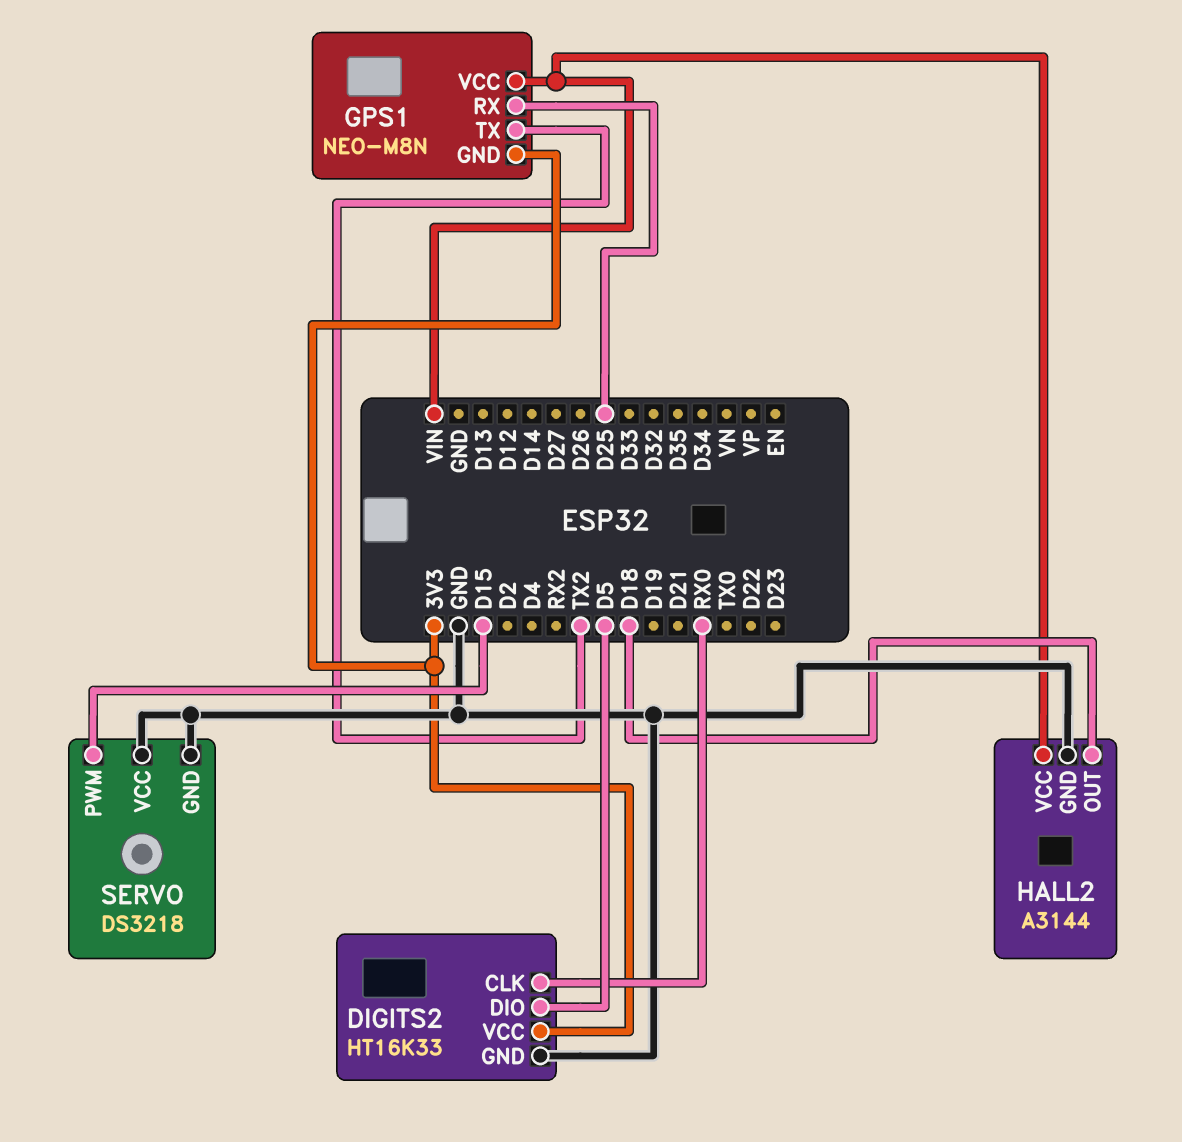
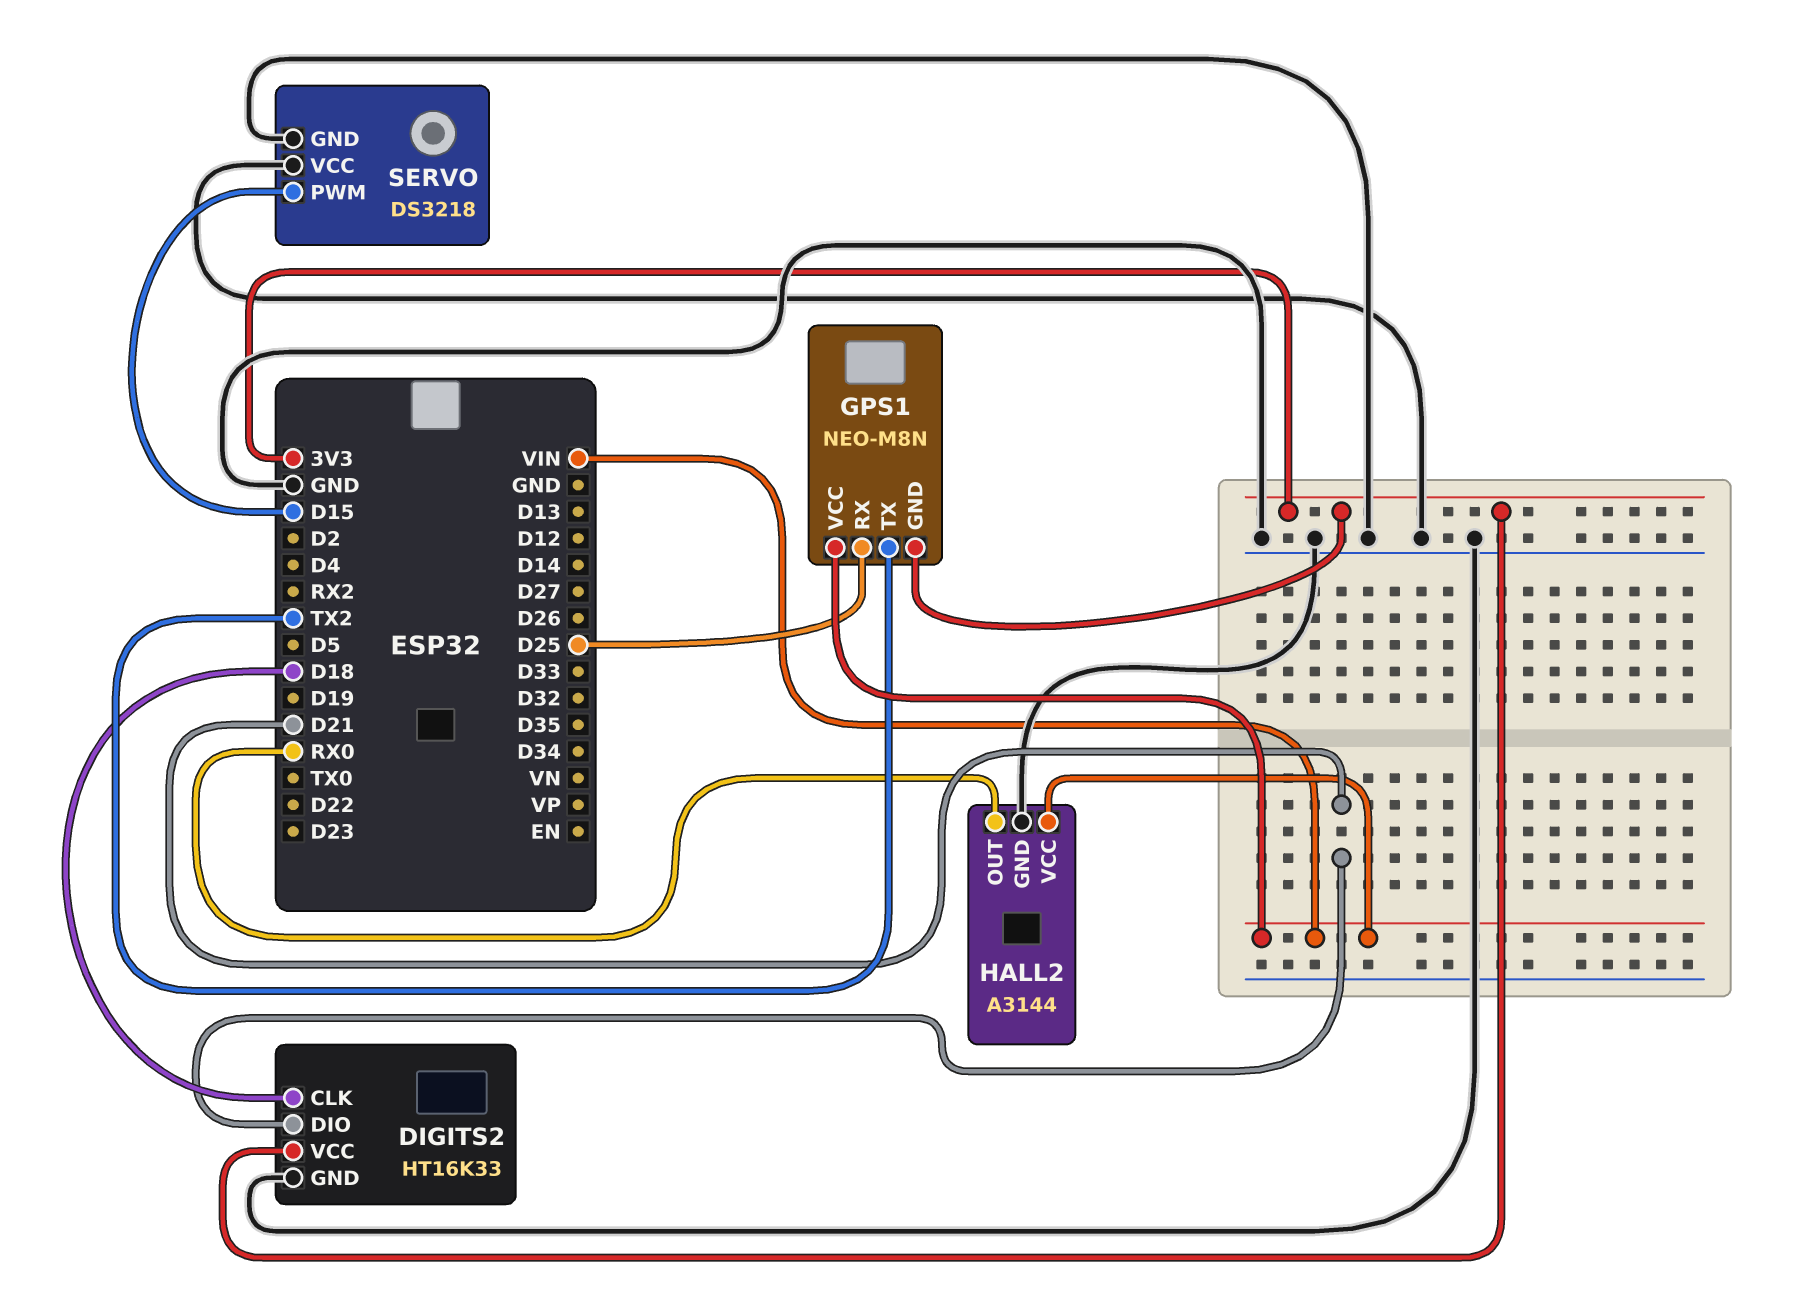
DIGITS2 pin CLK: RX0 -> D18
DIGITS2 pin DIO: D5 -> D21
HALL2 pin OUT: D18 -> RX0

